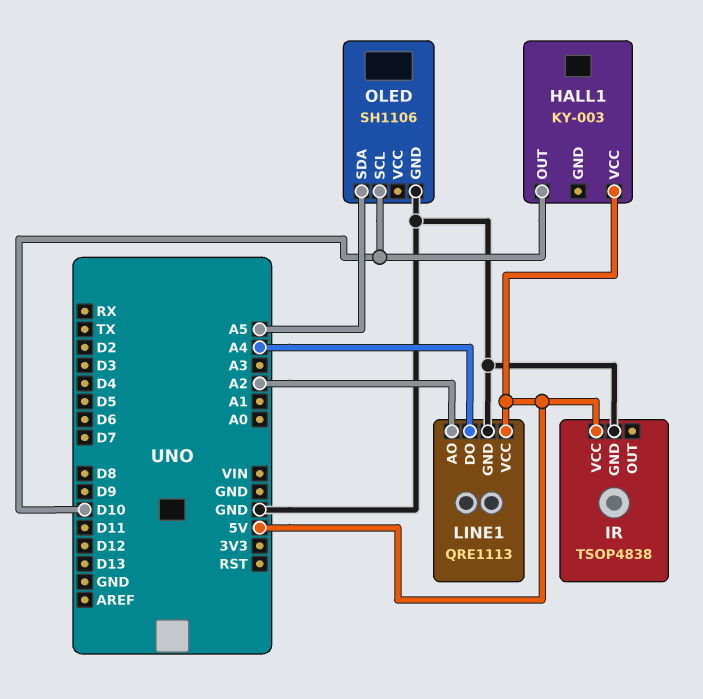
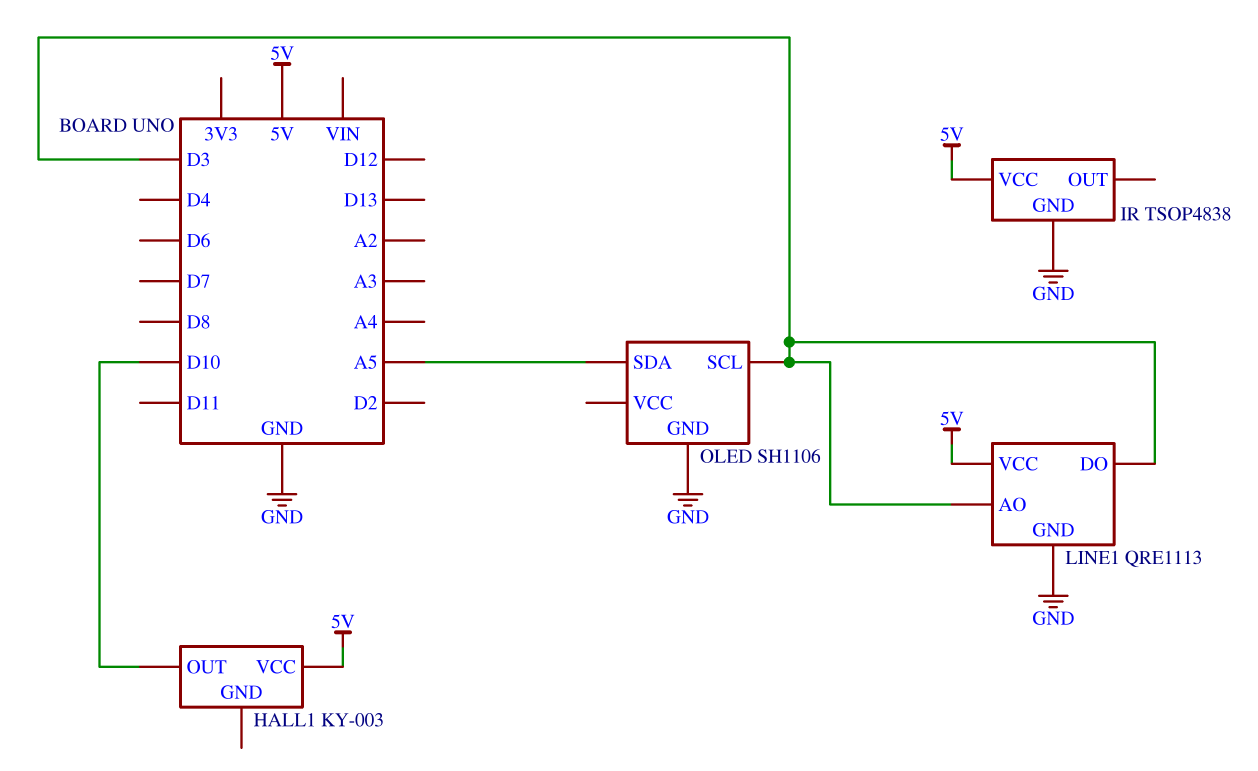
LINE1 pin AO: A2 -> D3
LINE1 pin DO: A4 -> D3
OLED pin SCL: D10 -> D3

